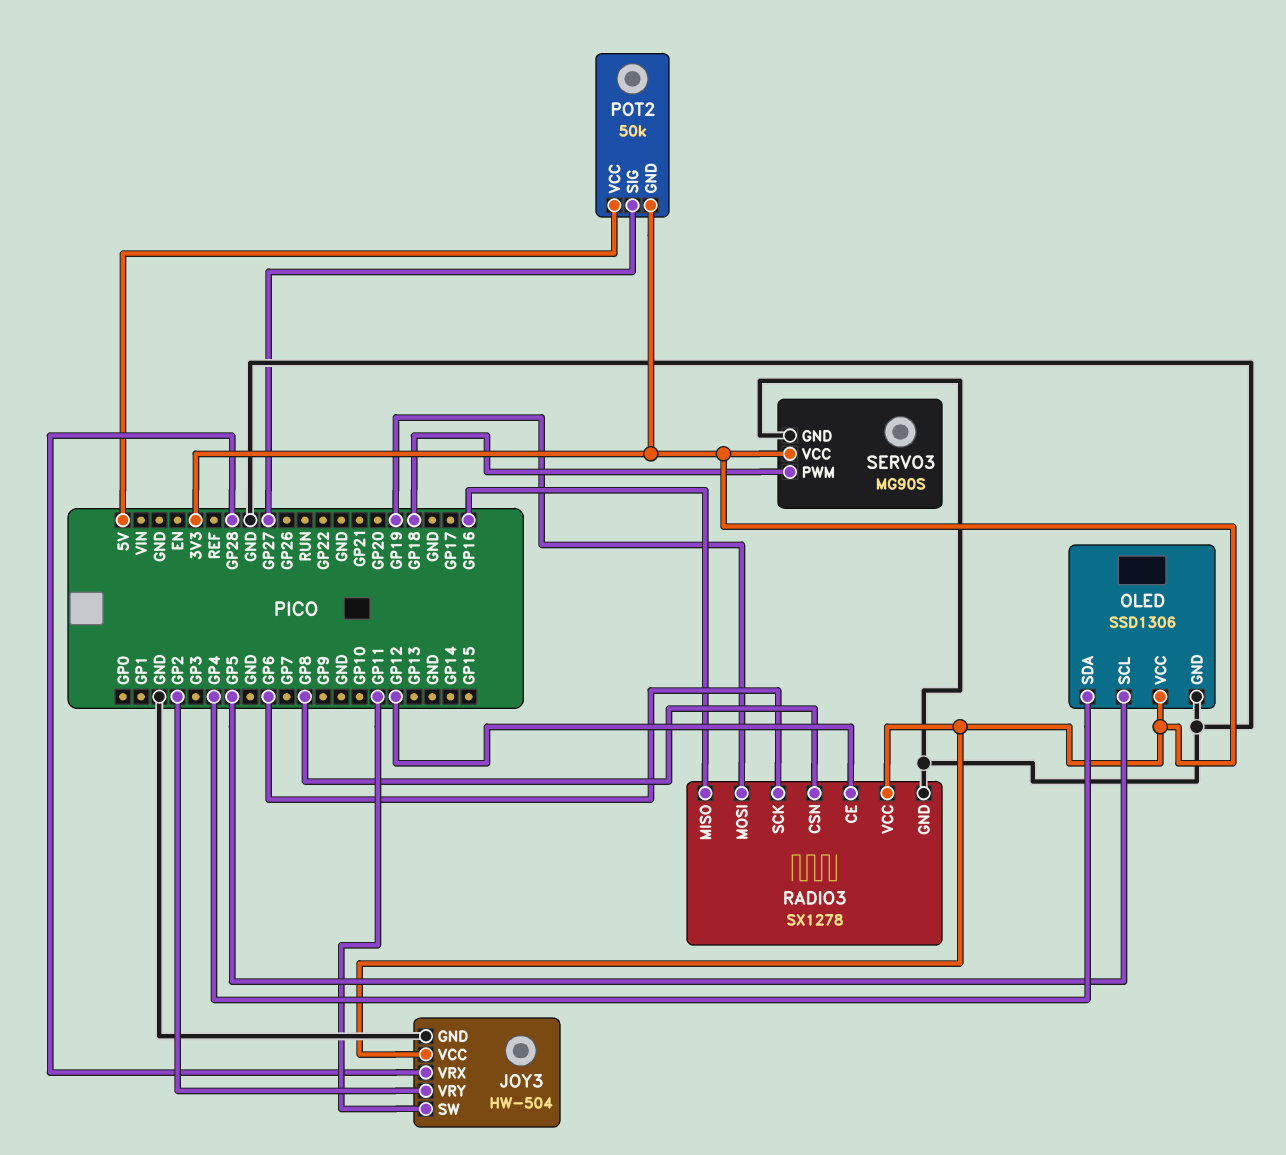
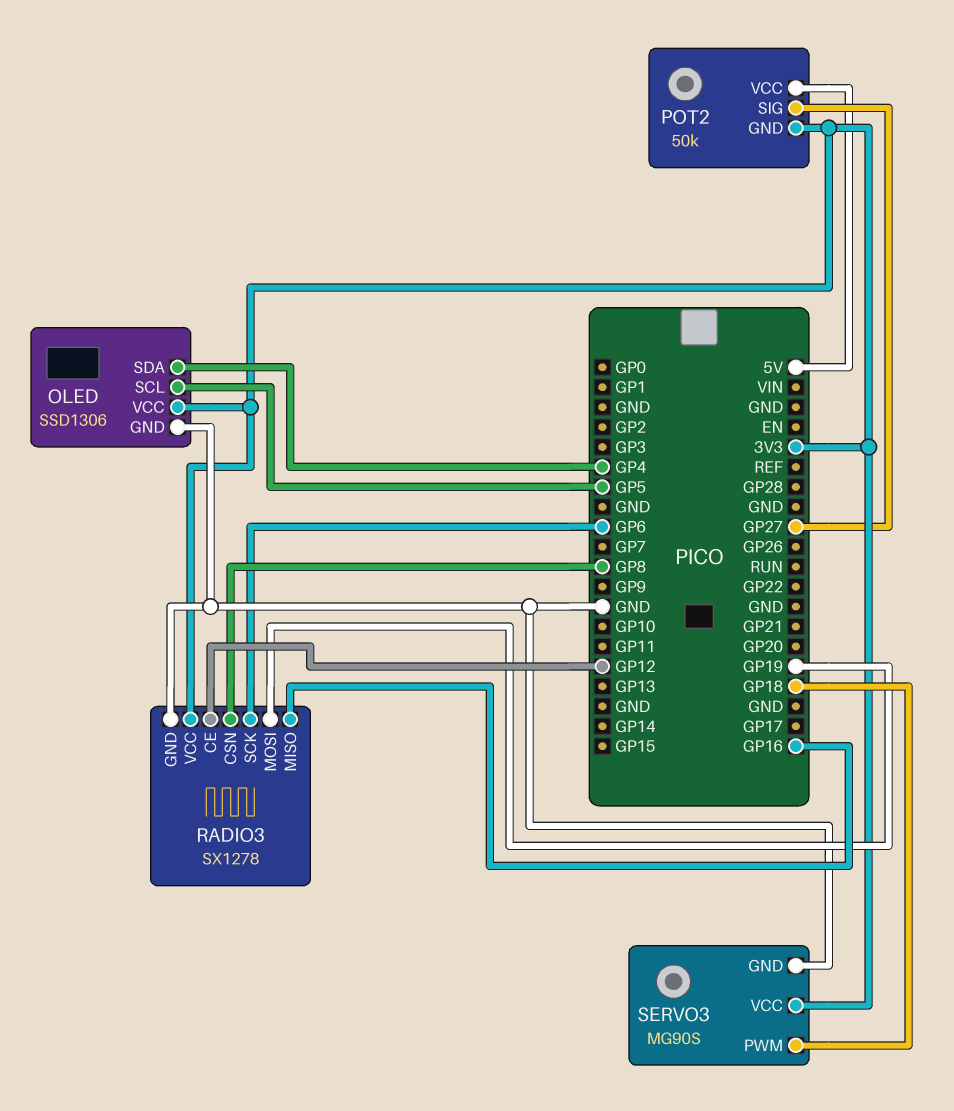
JOY3: HW-504 -> none
JOY3 pin GND: GND -> none
JOY3 pin SW: GP11 -> none
JOY3 pin VCC: 3V3 -> none
JOY3 pin VRX: GP28 -> none
JOY3 pin VRY: GP2 -> none

